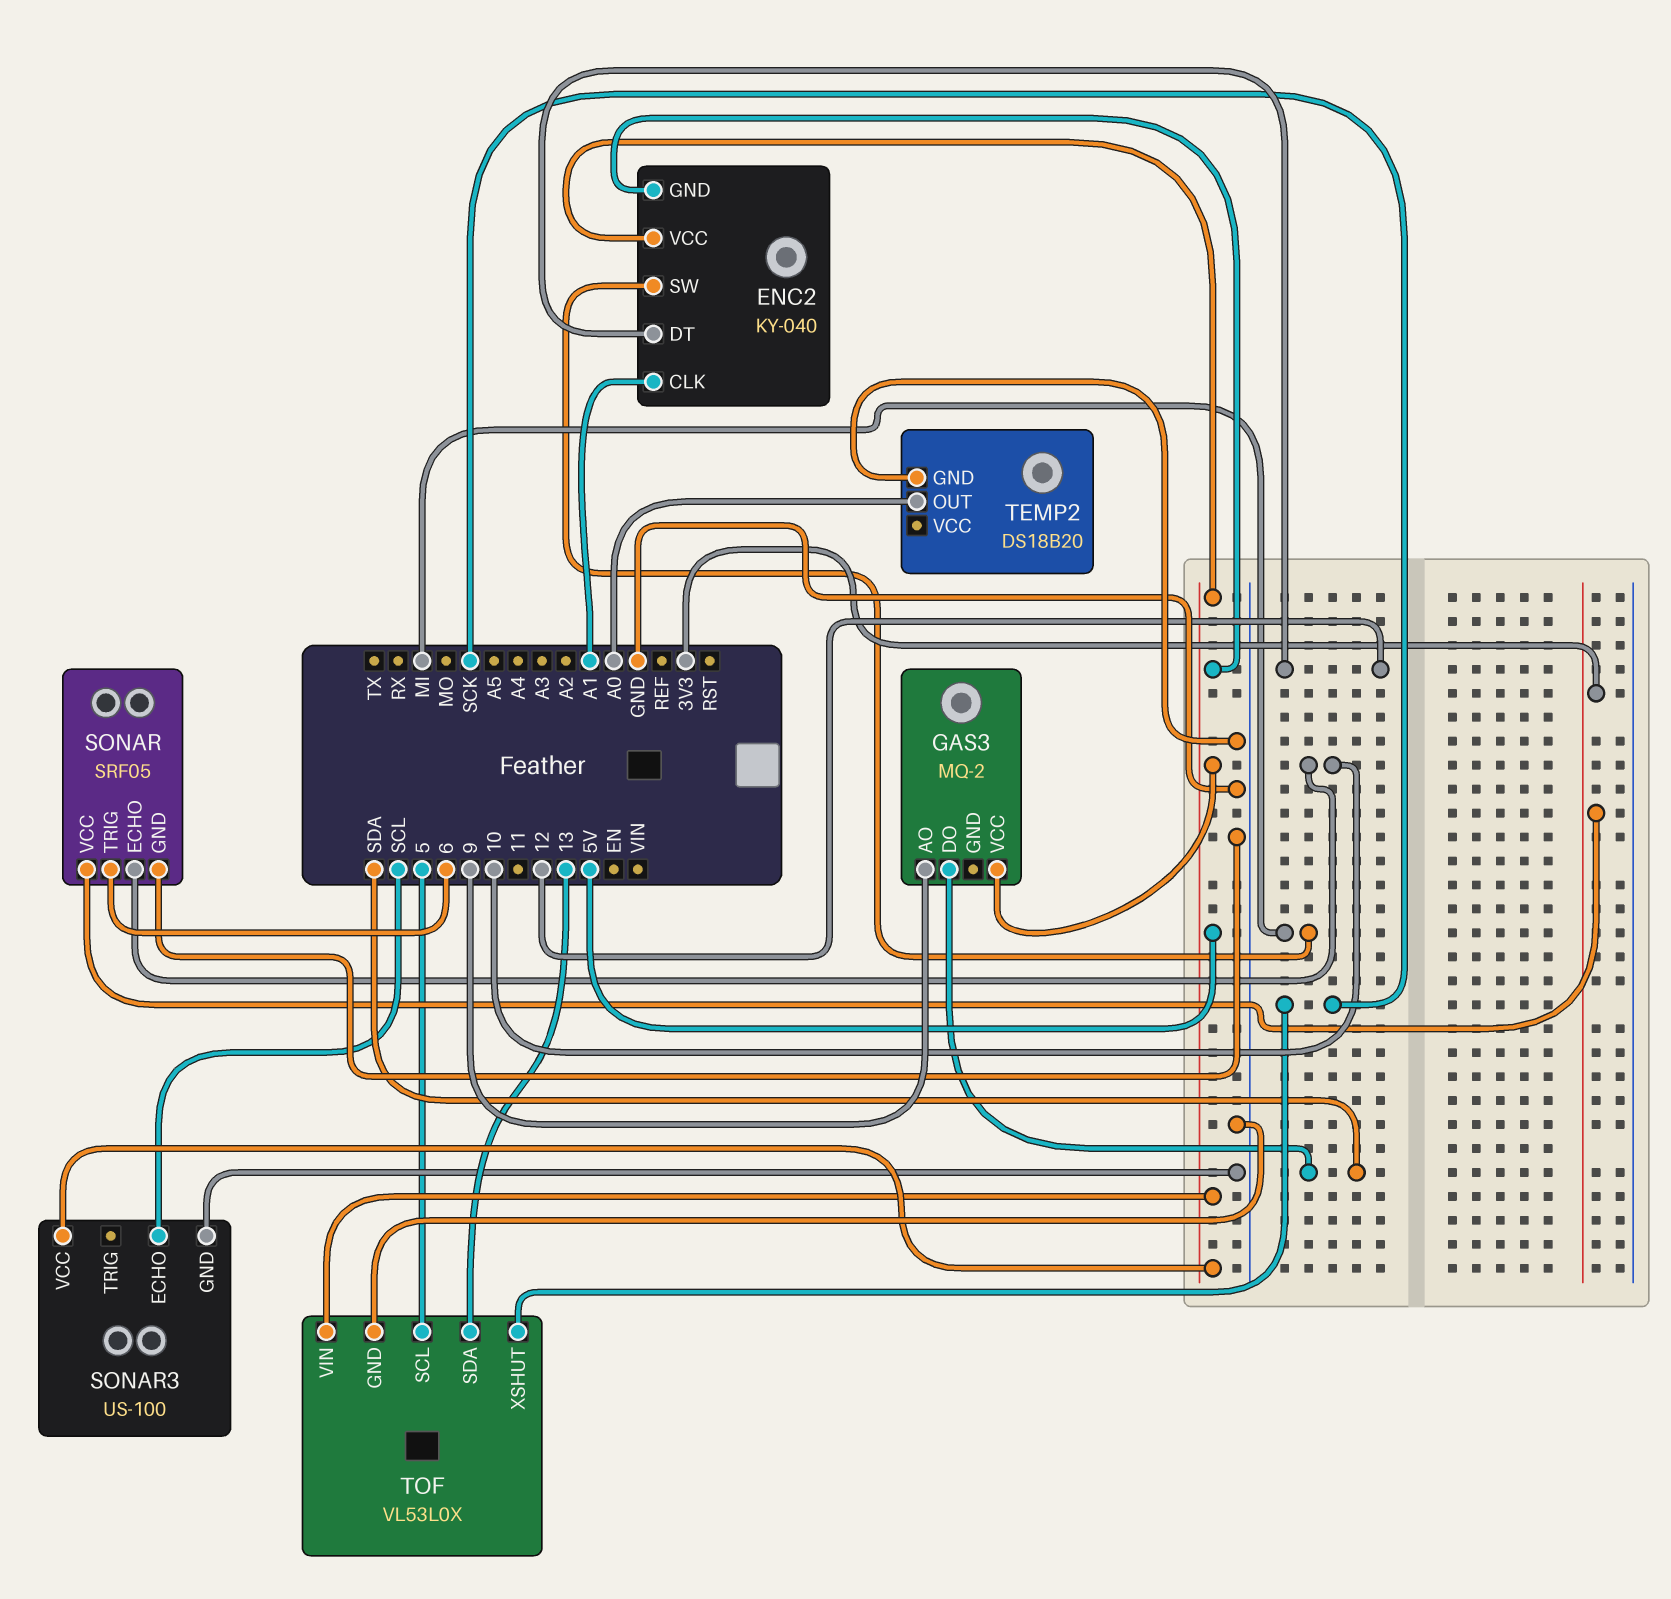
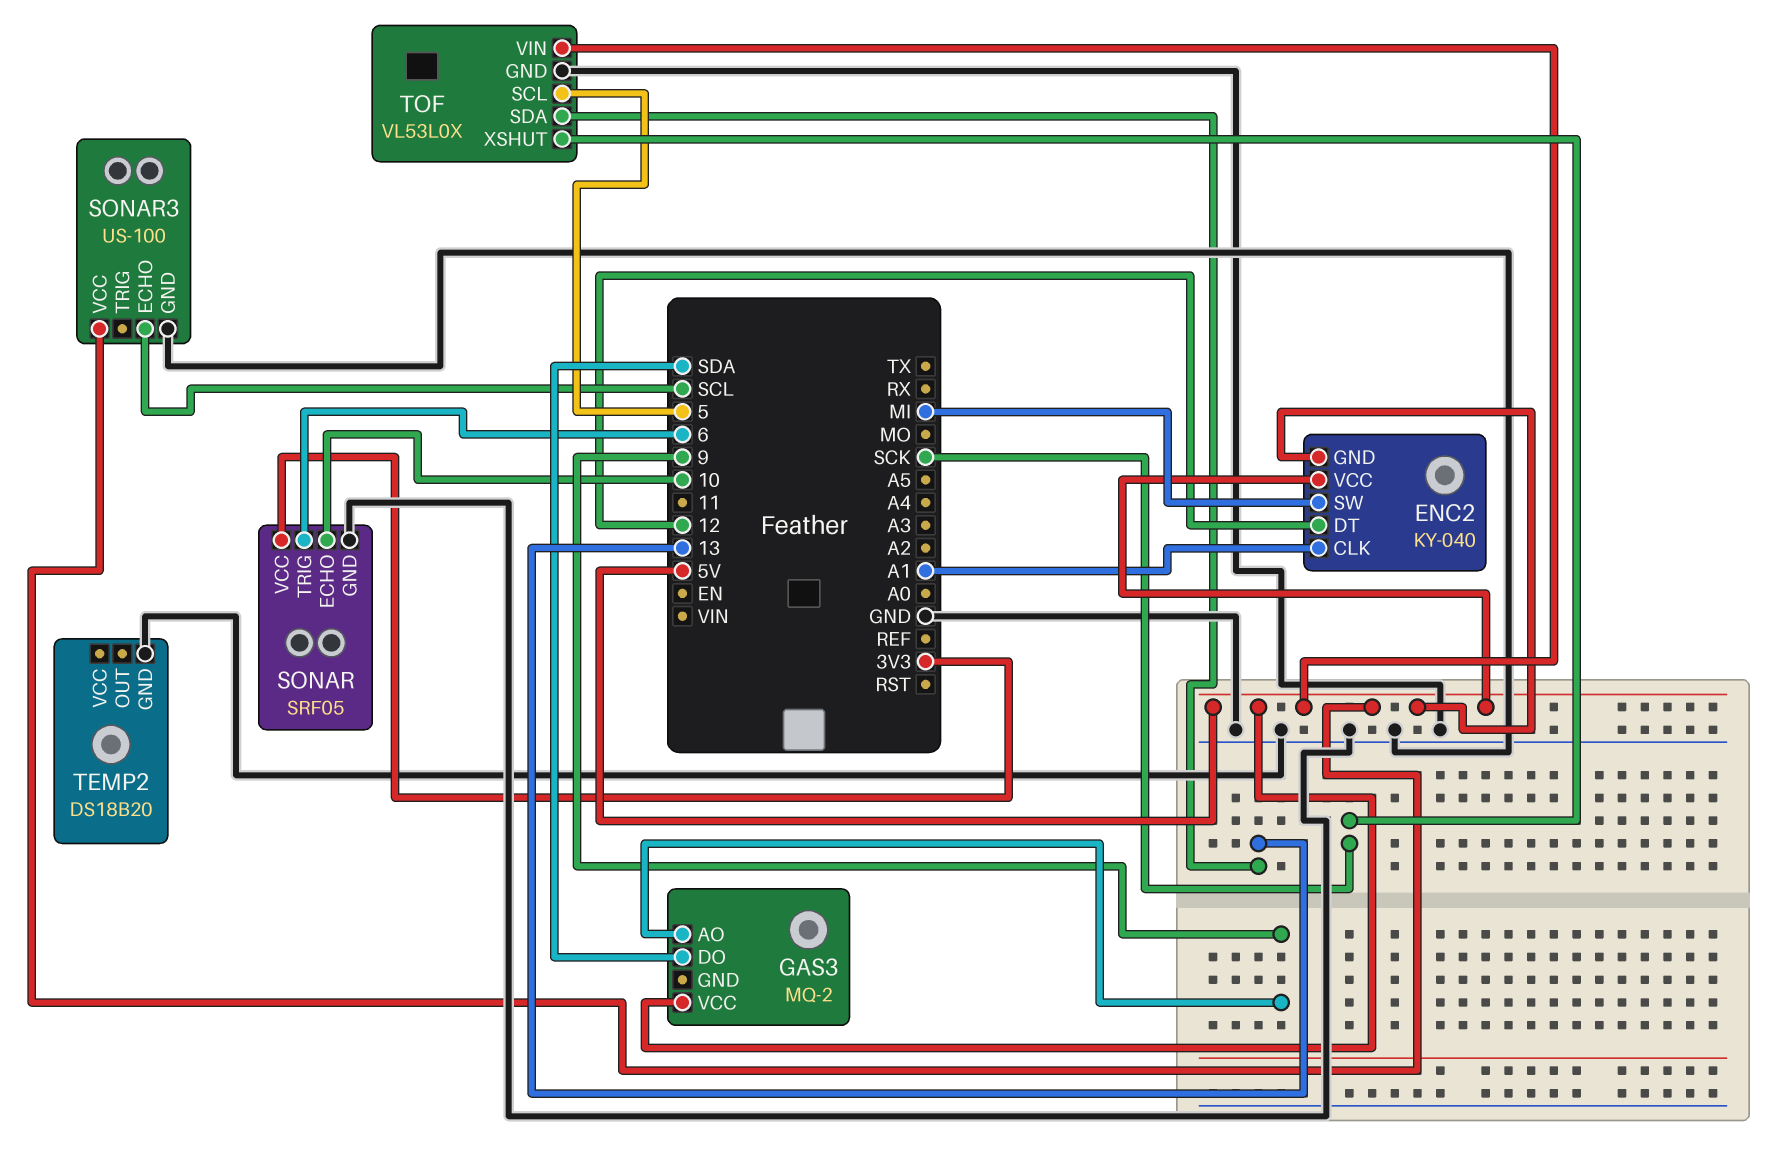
TEMP2 pin OUT: A0 -> none

